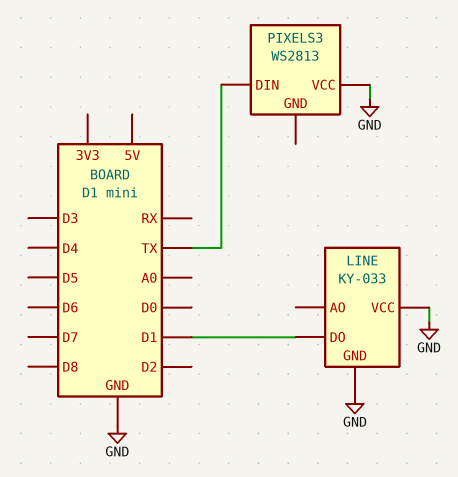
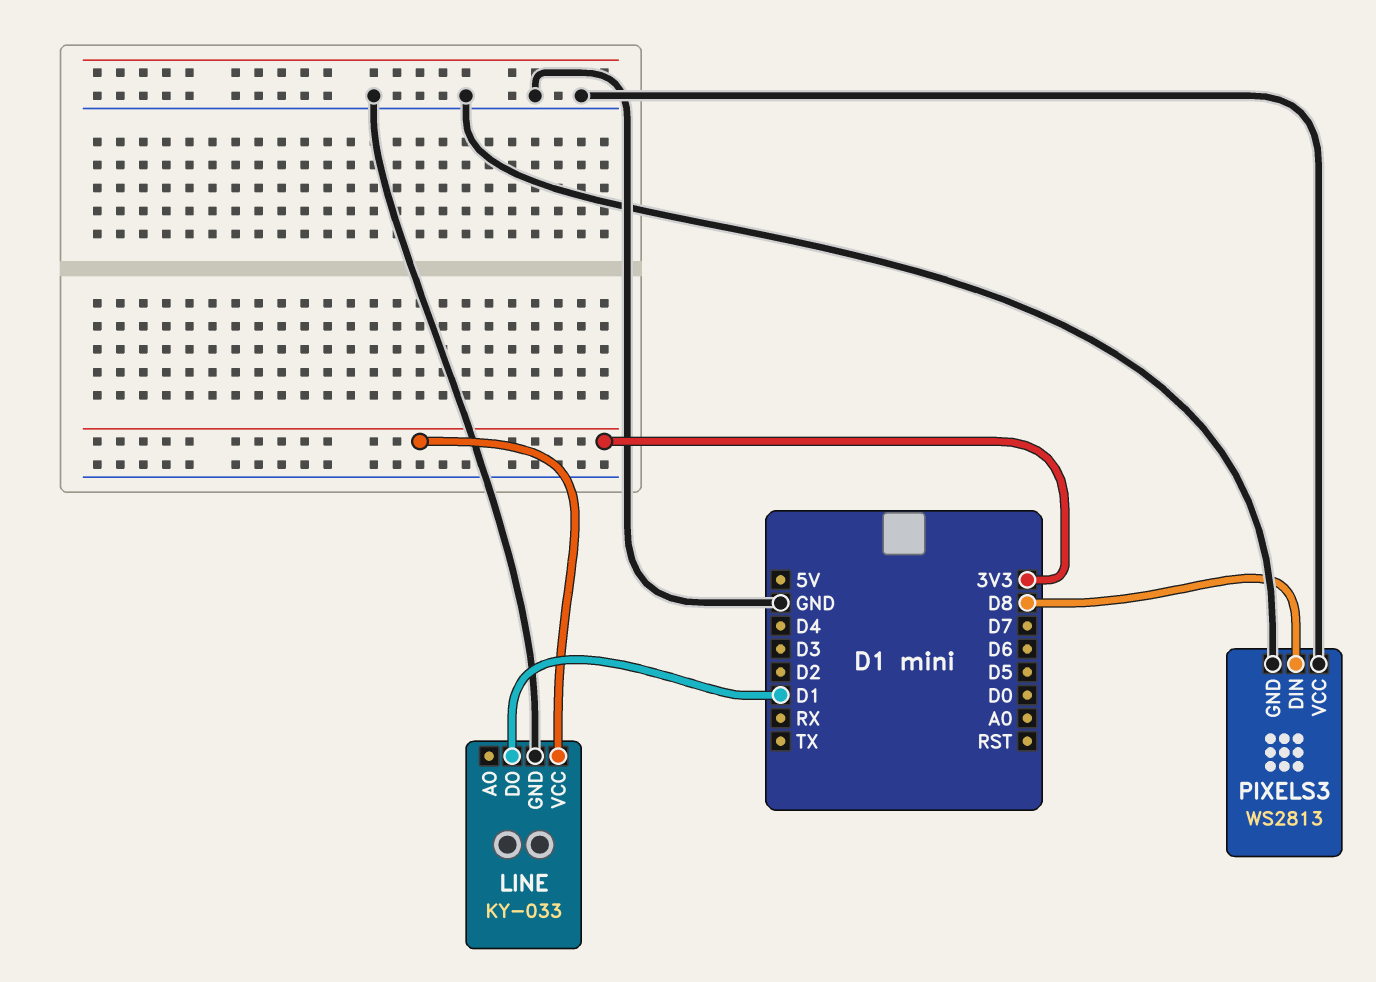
LINE pin VCC: GND -> 3V3
PIXELS3 pin DIN: TX -> D8
PIXELS3 pin GND: none -> GND

